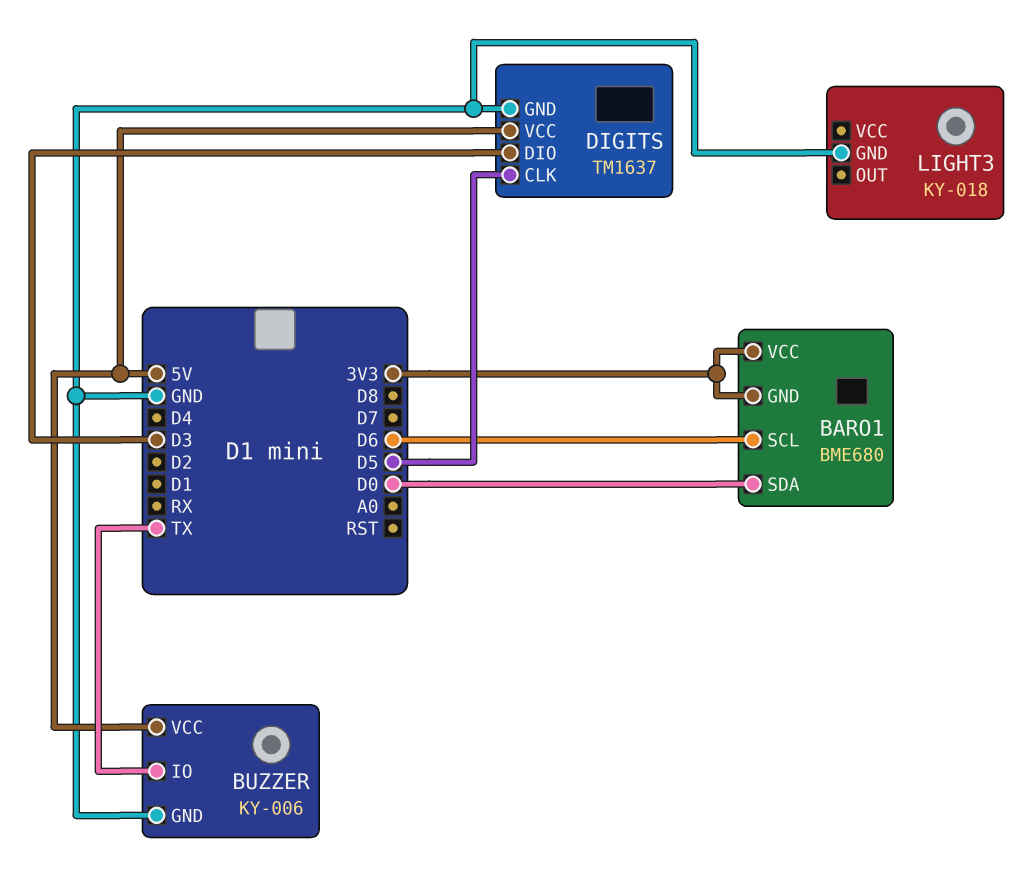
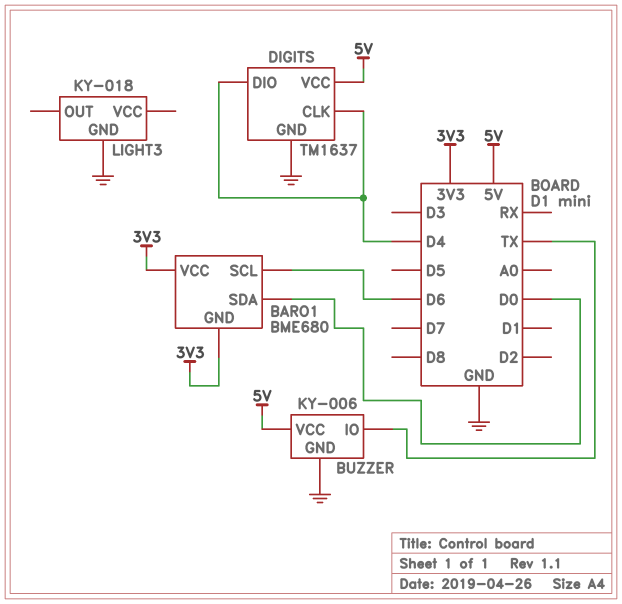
DIGITS pin CLK: D5 -> D4
DIGITS pin DIO: D3 -> D4

